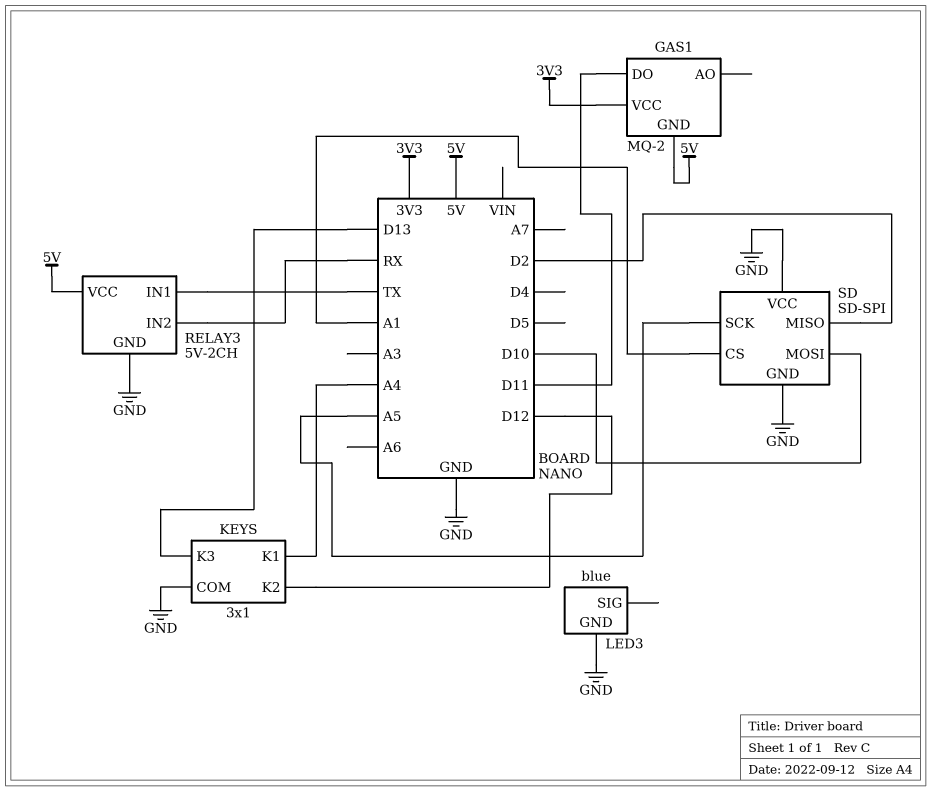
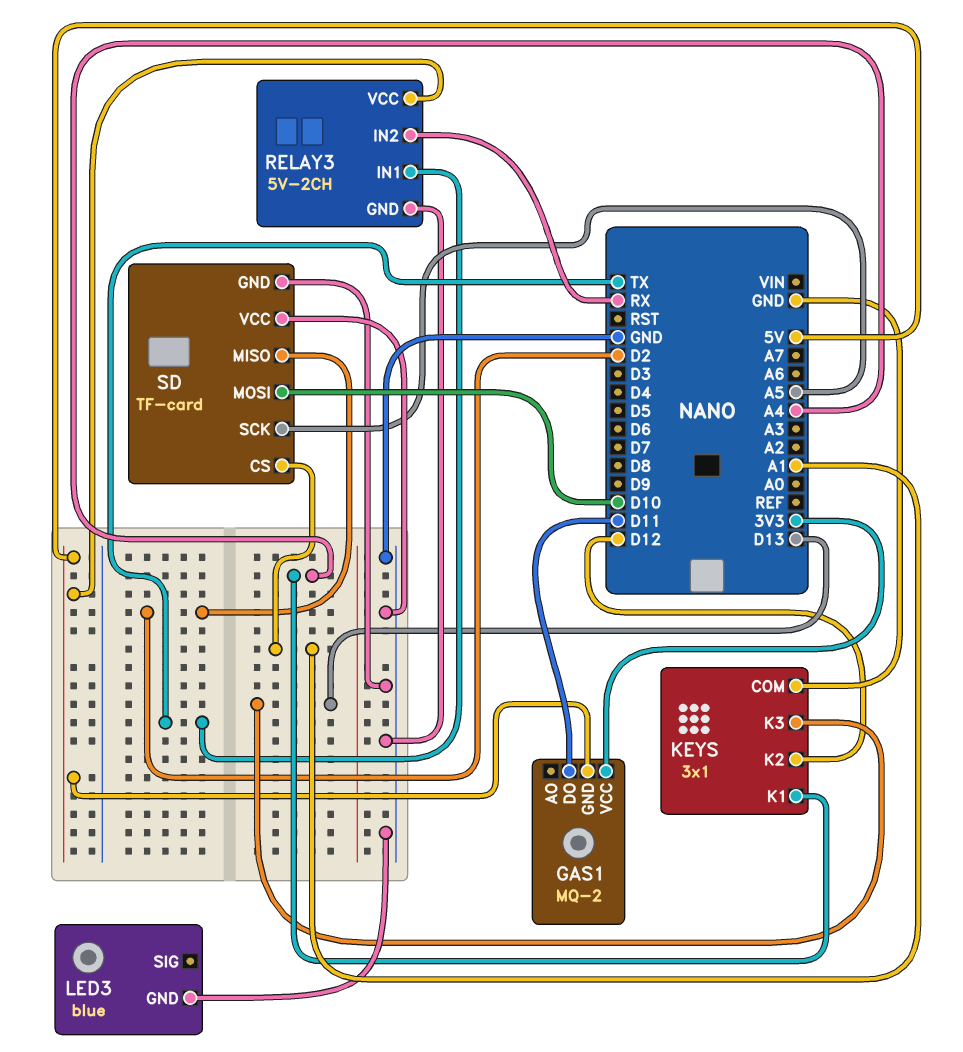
SD: SD-SPI -> TF-card

